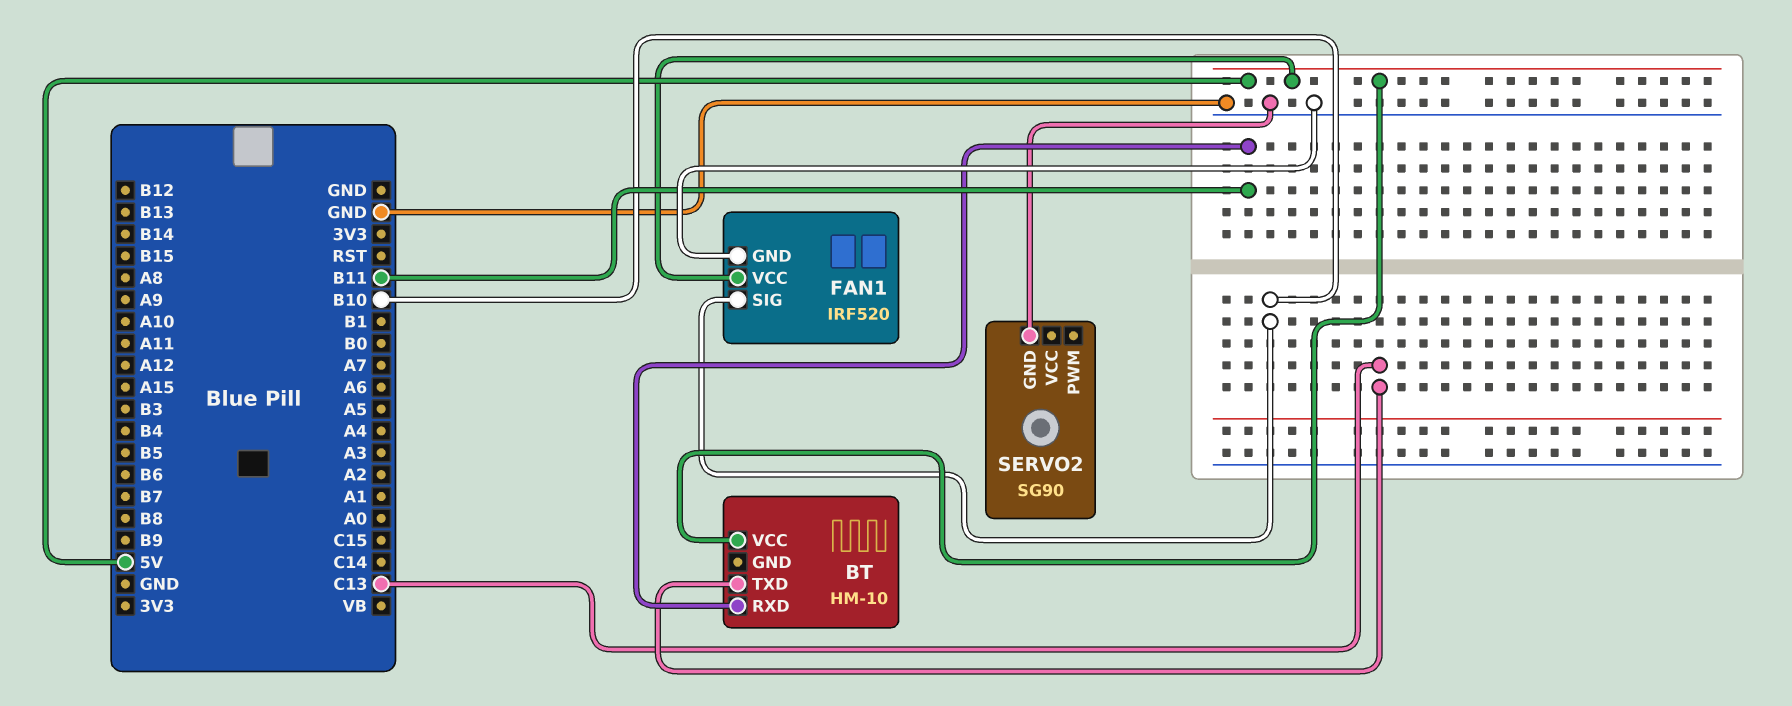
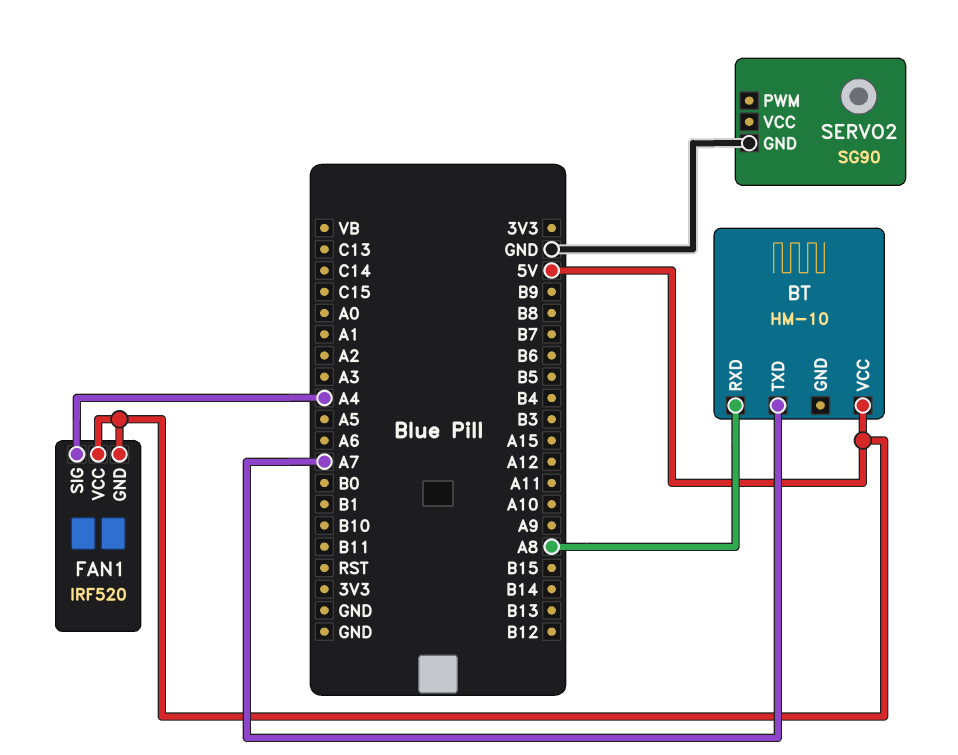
BT pin RXD: B11 -> A8
BT pin TXD: C13 -> A7
FAN1 pin GND: GND -> 5V
FAN1 pin SIG: B10 -> A4

